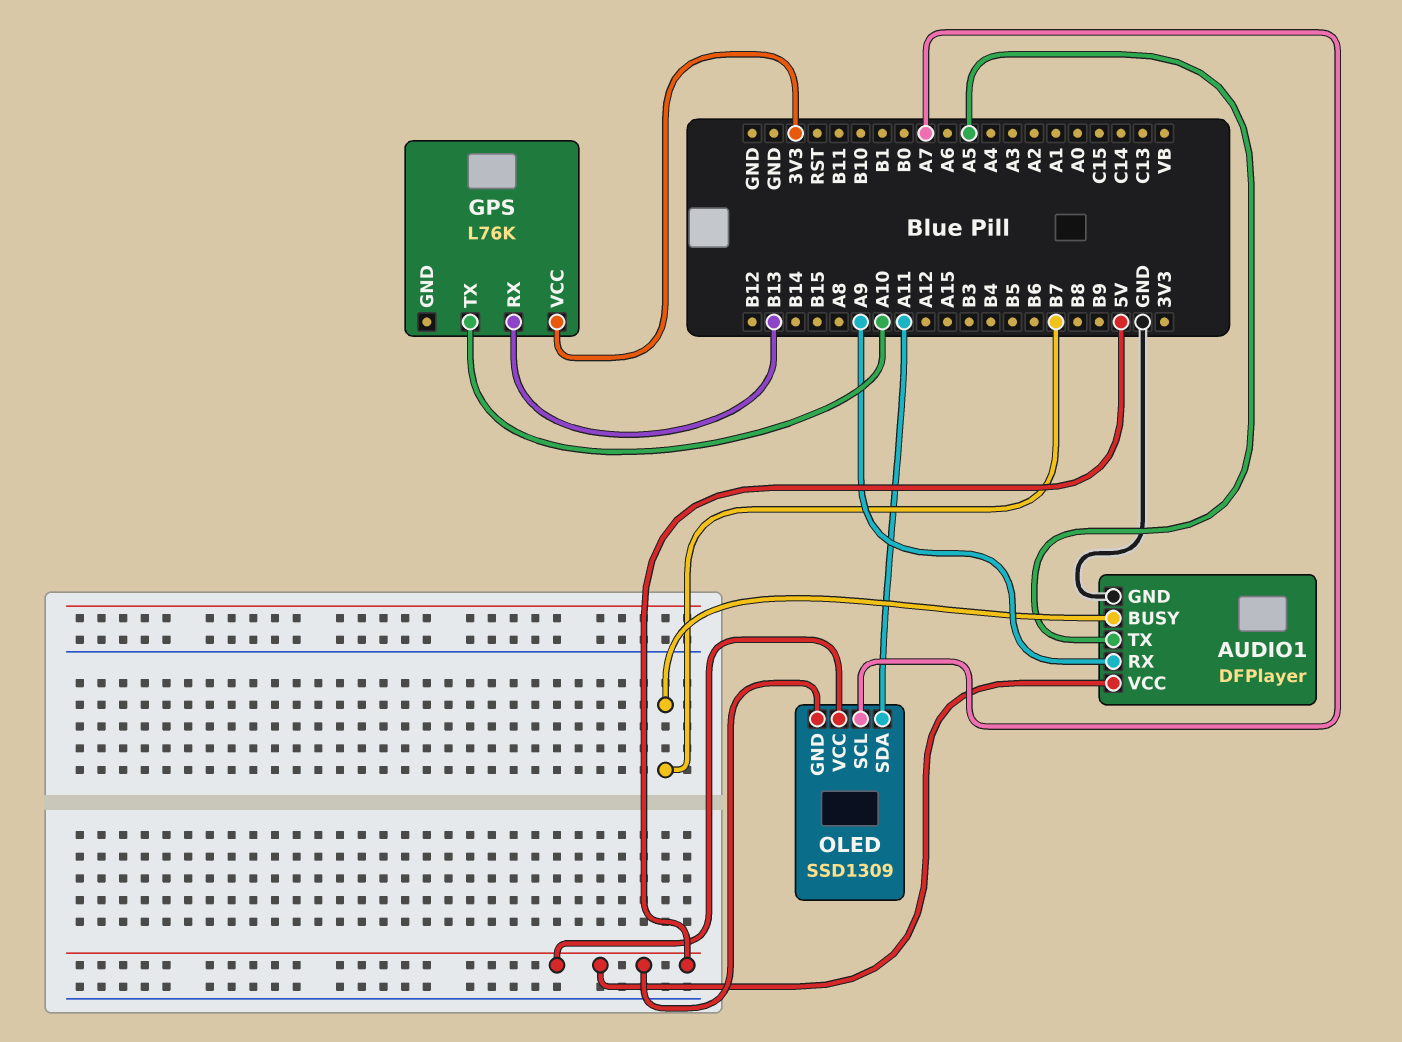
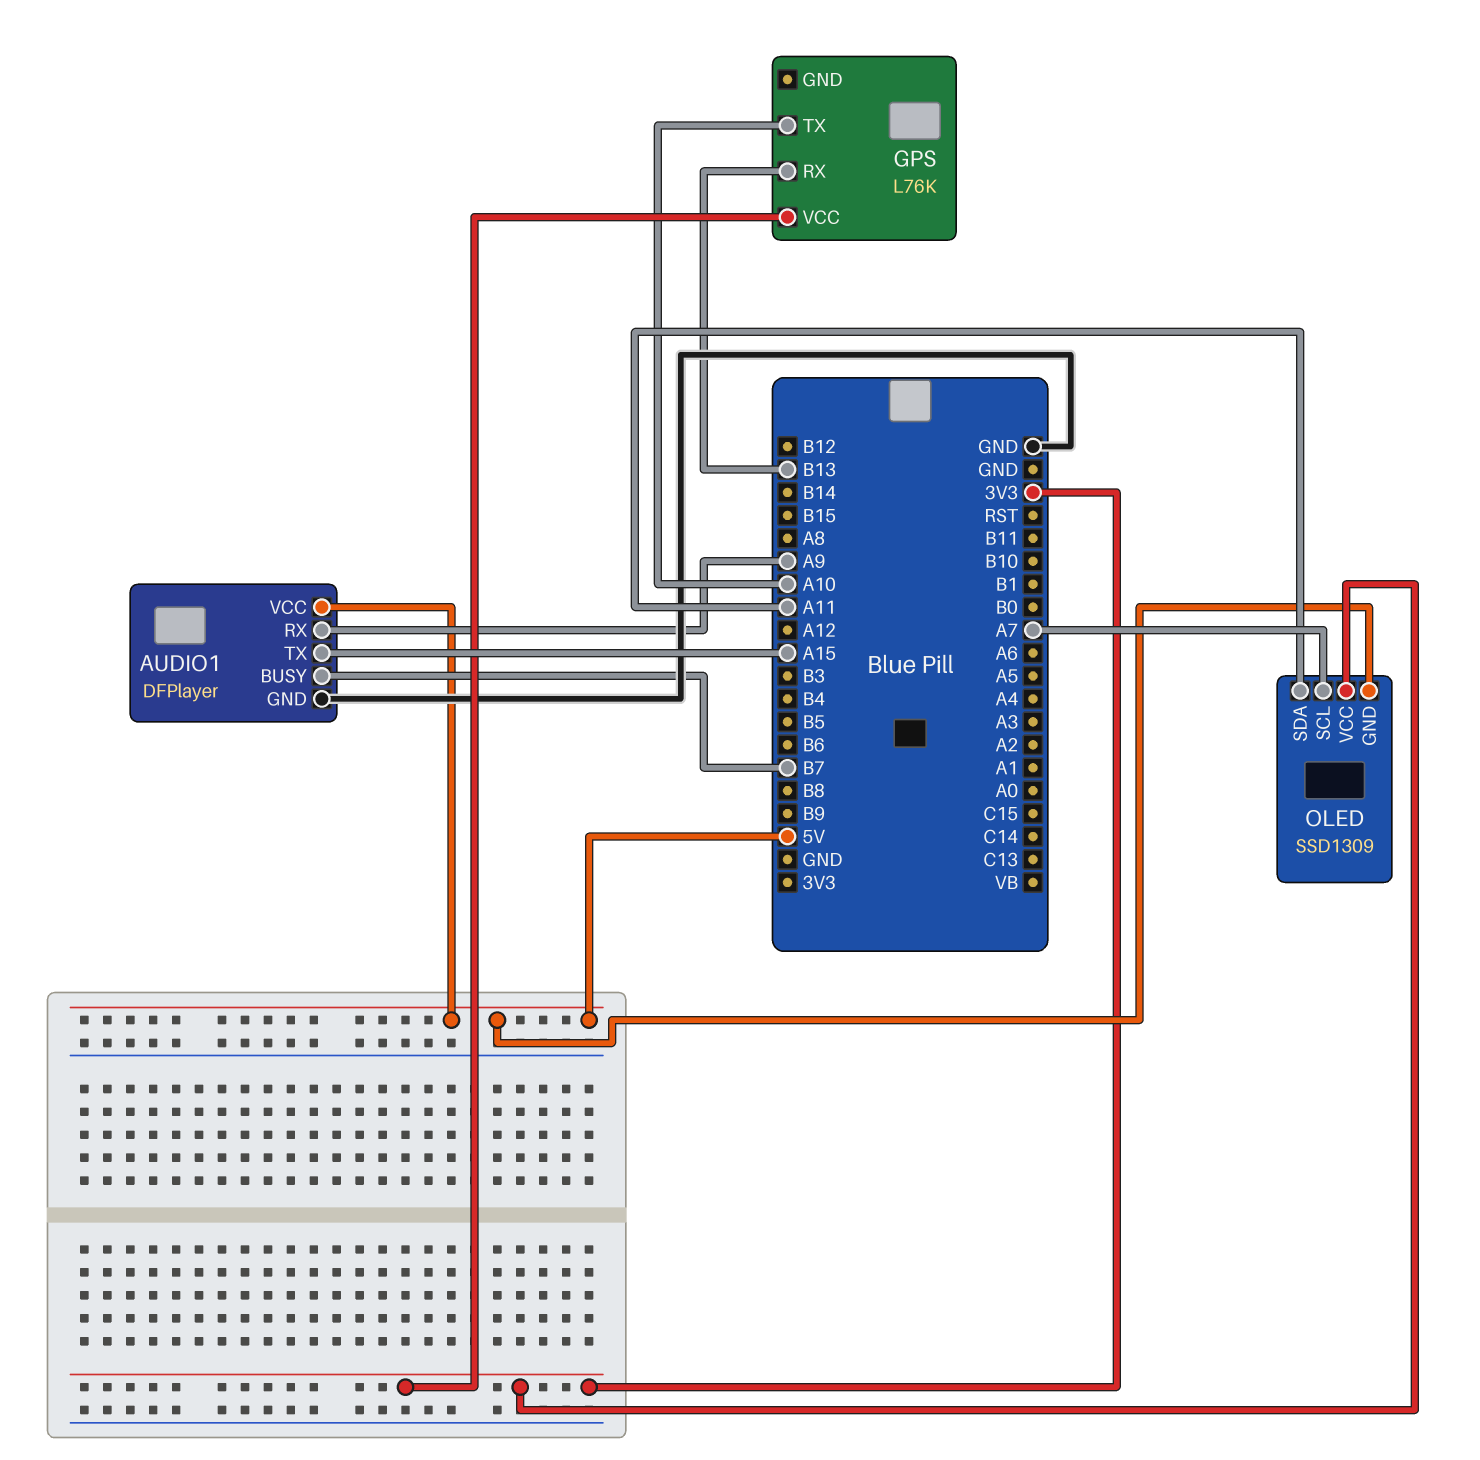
AUDIO1 pin TX: A5 -> A15
OLED pin VCC: 5V -> 3V3

